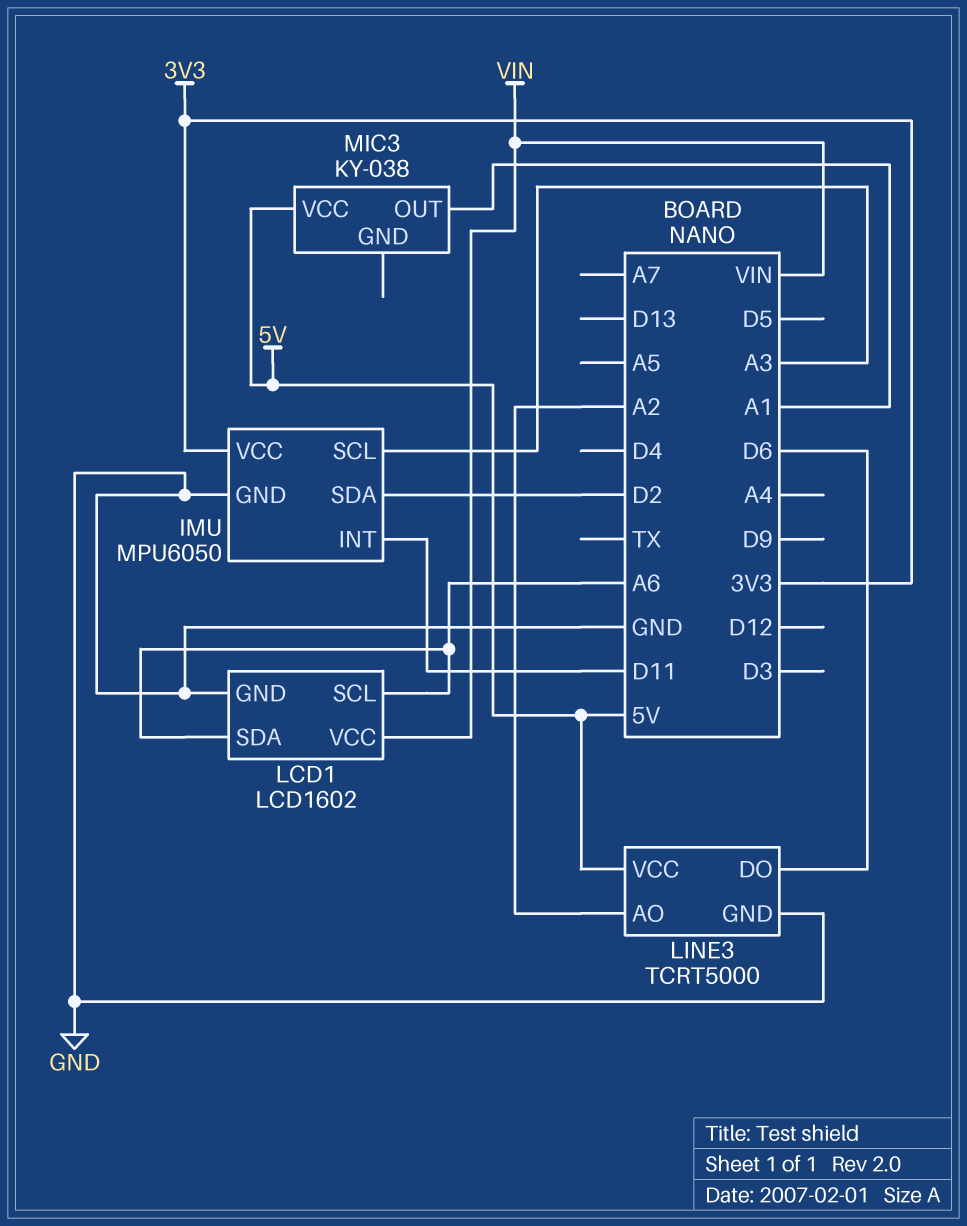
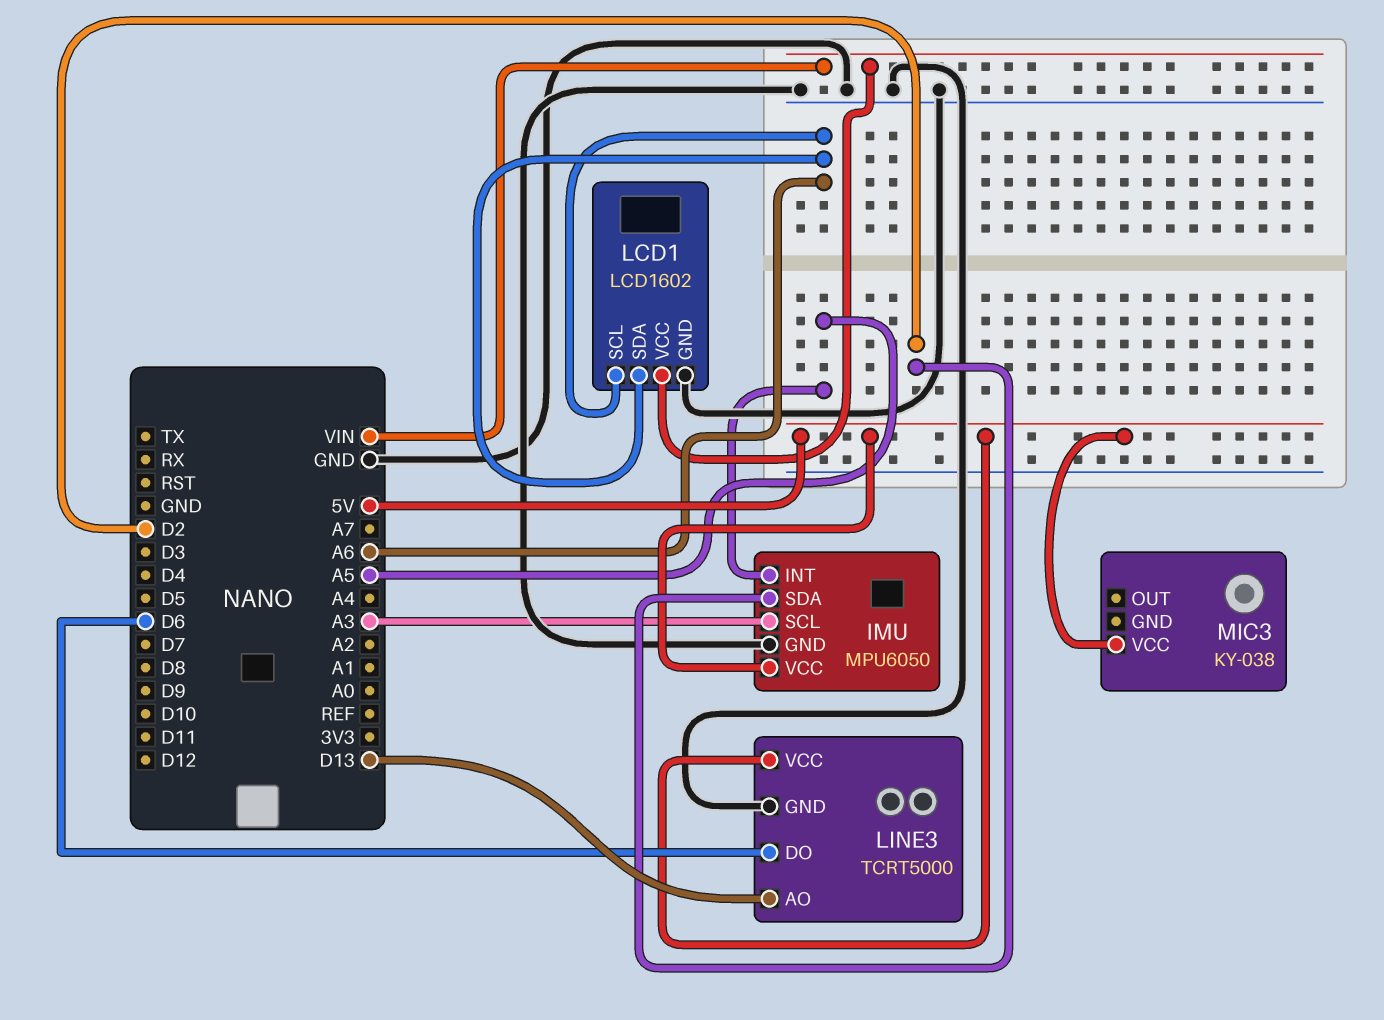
IMU pin INT: D11 -> A5
IMU pin VCC: 3V3 -> 5V
LINE3 pin AO: A2 -> D13
MIC3 pin OUT: A1 -> none

